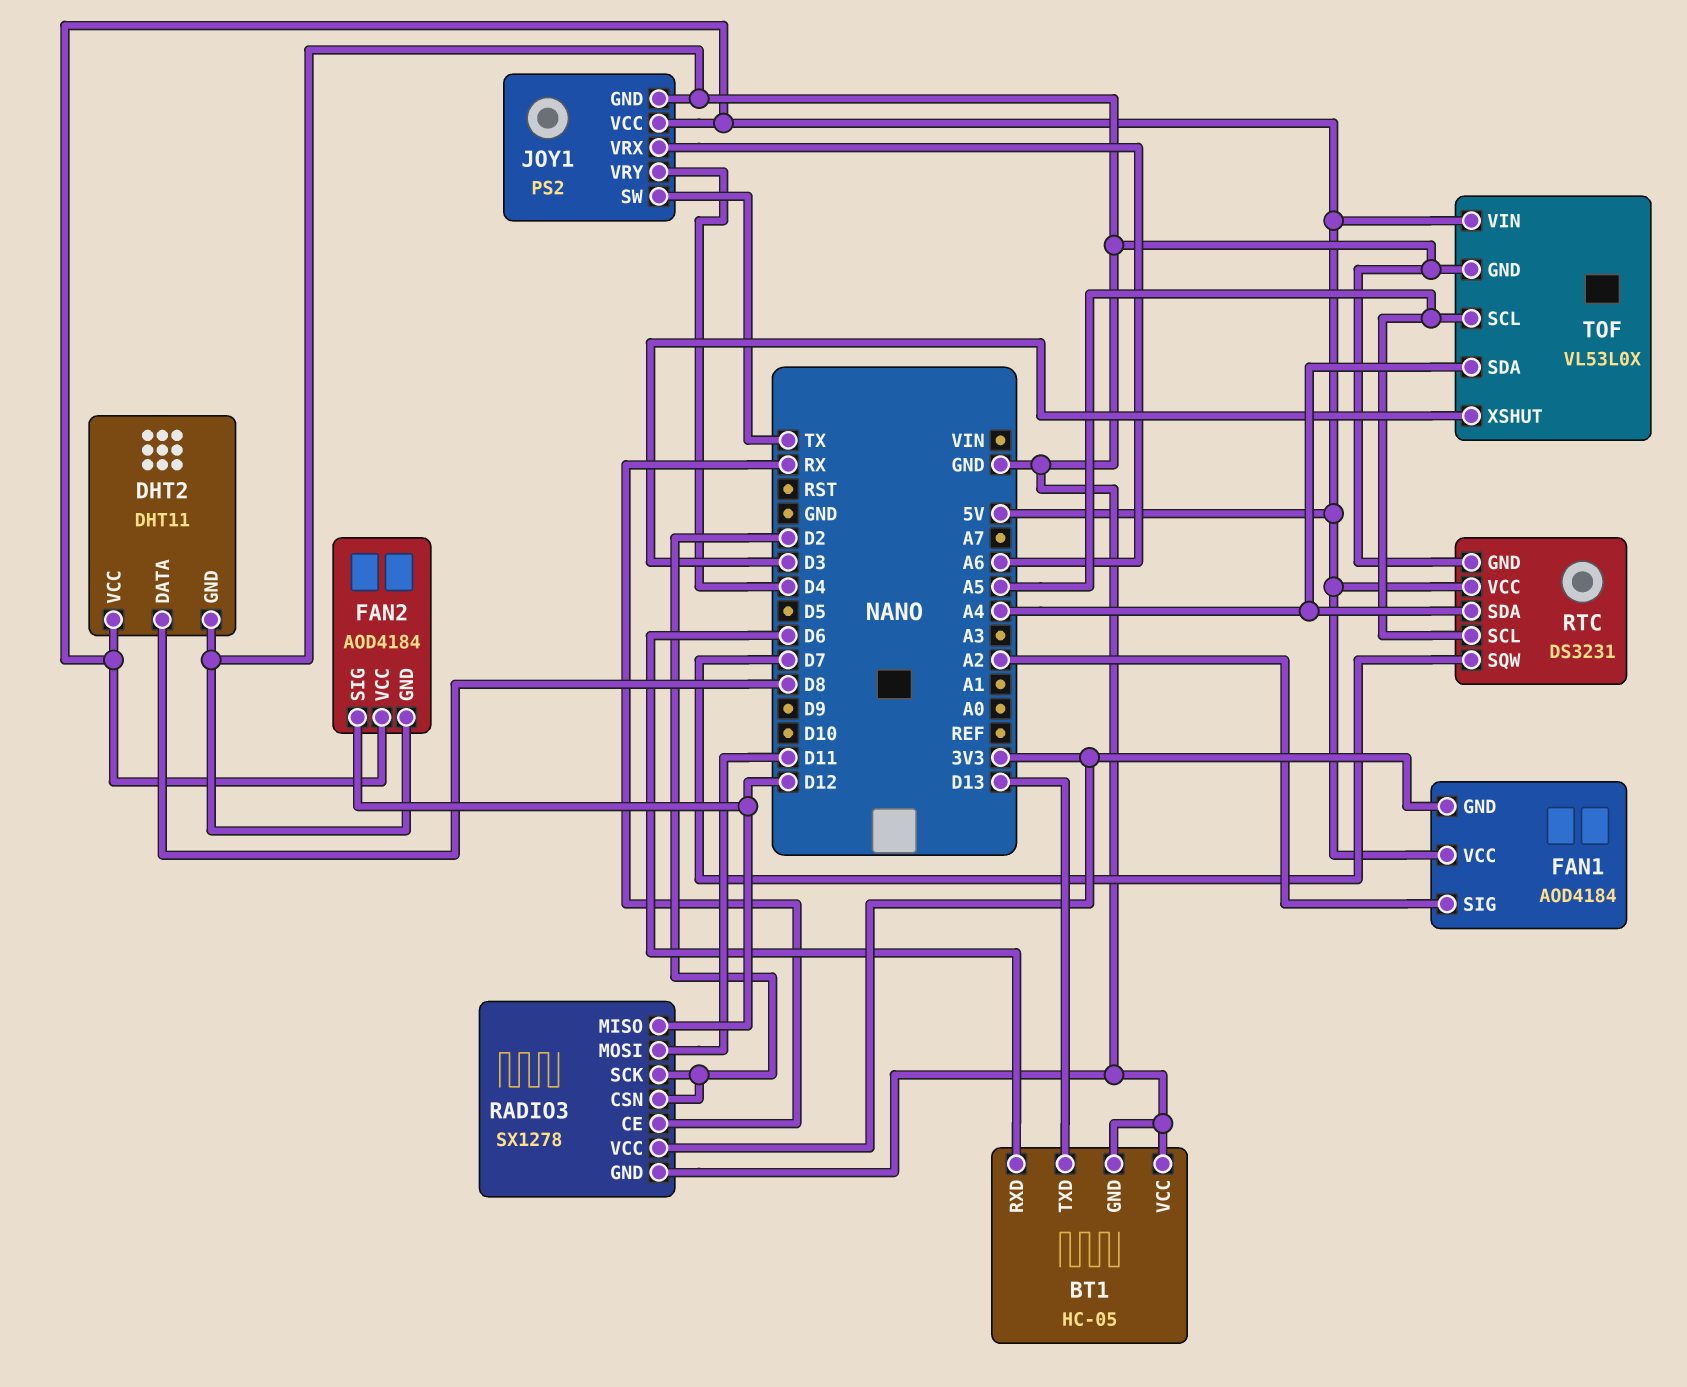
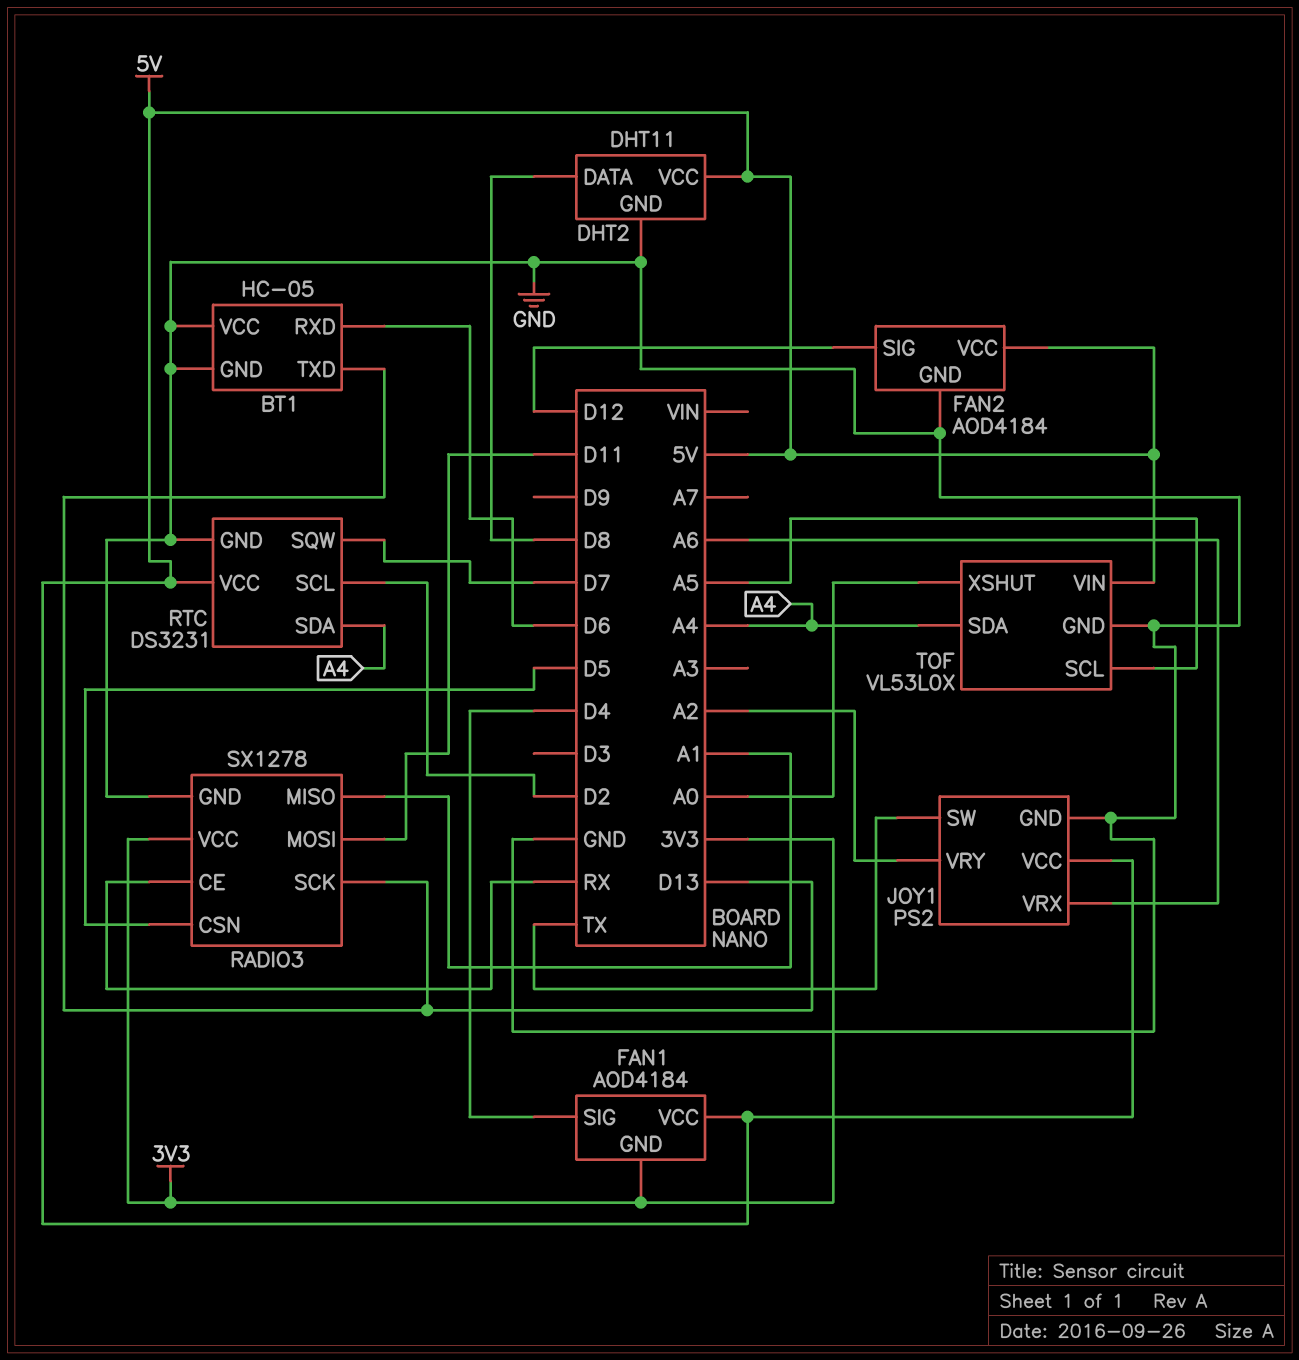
FAN1 pin SIG: A2 -> D4
JOY1 pin VRY: D4 -> A2
RADIO3 pin CSN: D2 -> D5
RADIO3 pin MISO: D12 -> A1
RADIO3 pin SCK: D2 -> D13
RTC pin SCL: A5 -> D2
TOF pin XSHUT: D3 -> A0

